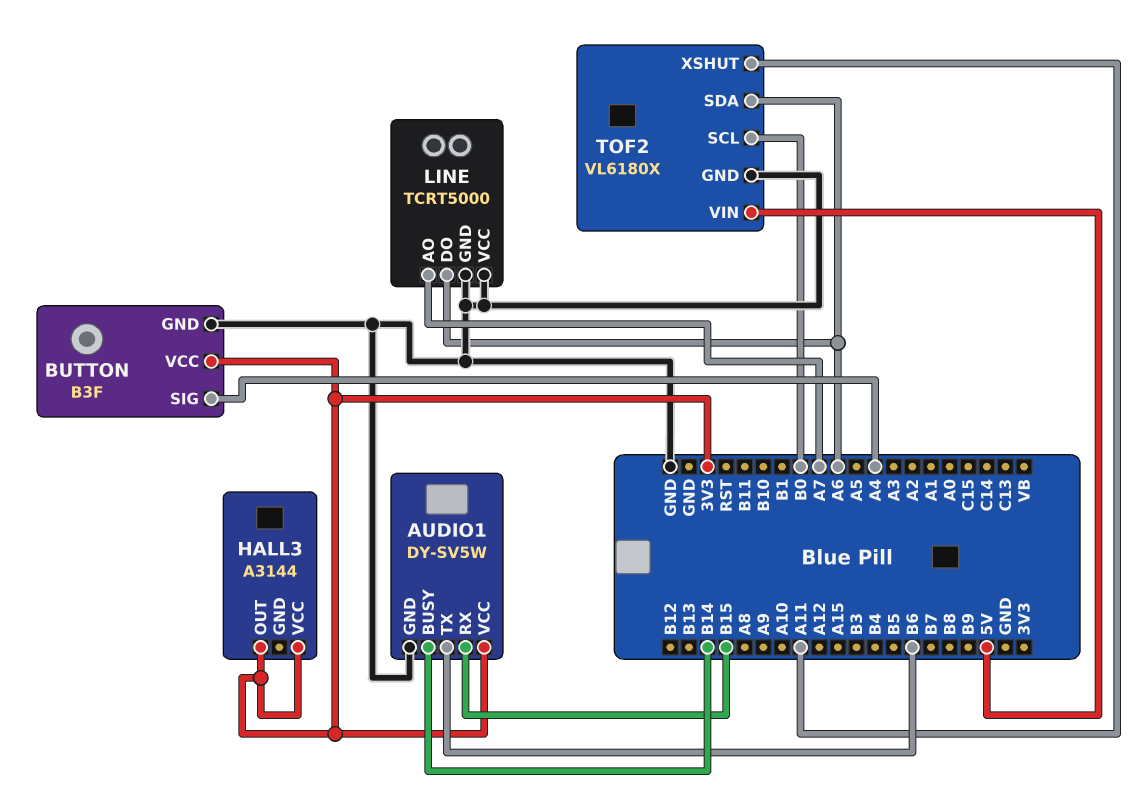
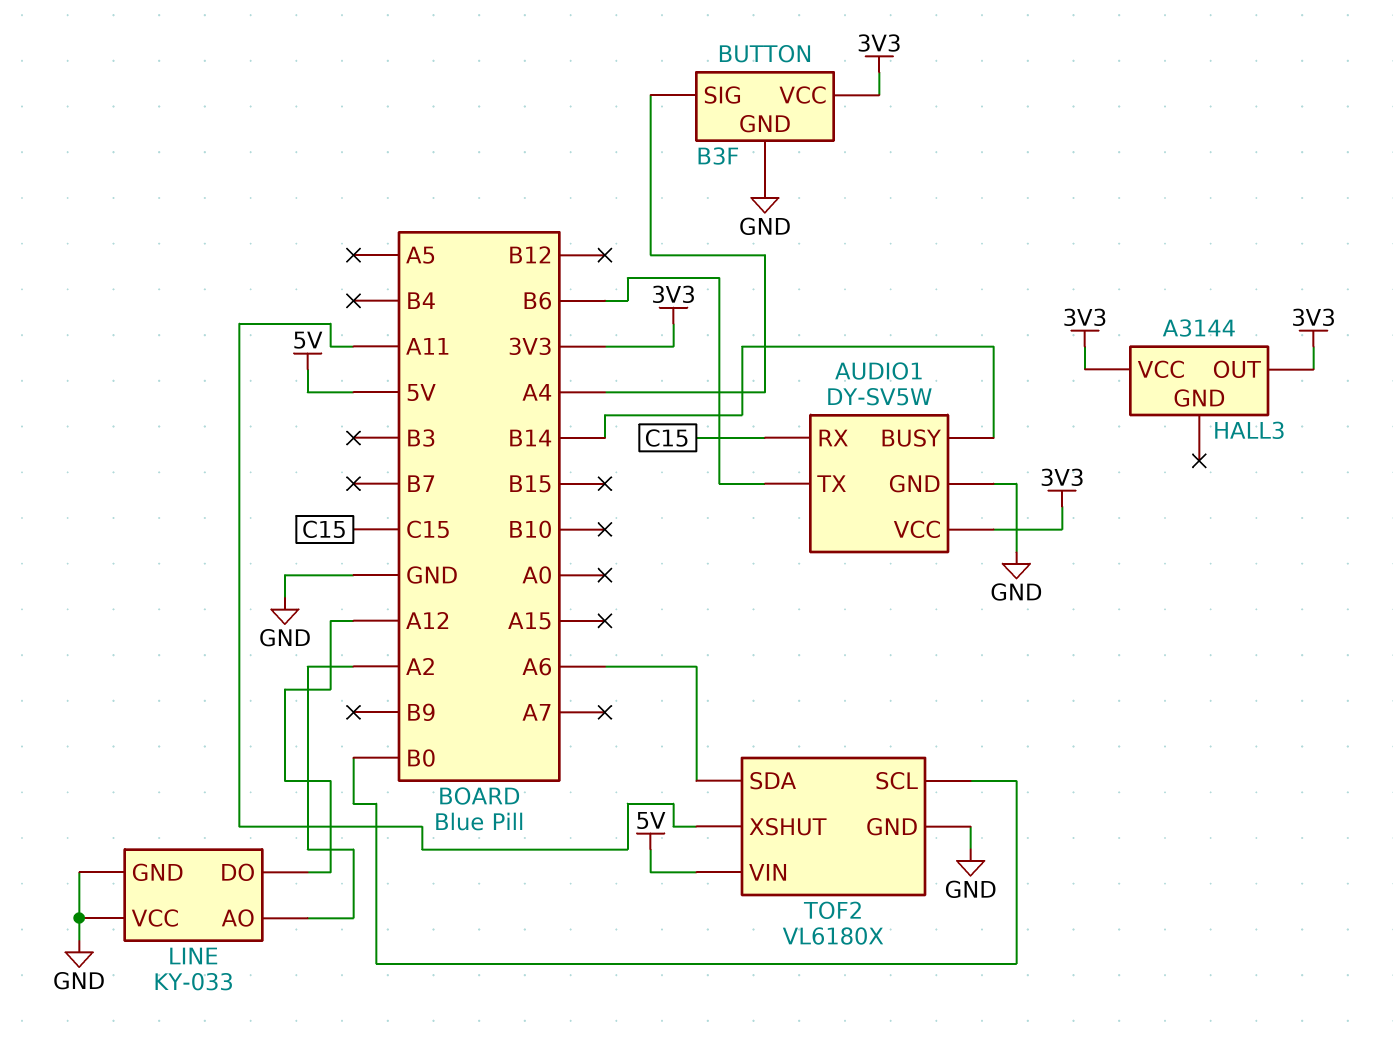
AUDIO1 pin RX: B15 -> C15
LINE: TCRT5000 -> KY-033
LINE pin AO: A7 -> A2
LINE pin DO: A6 -> A12

